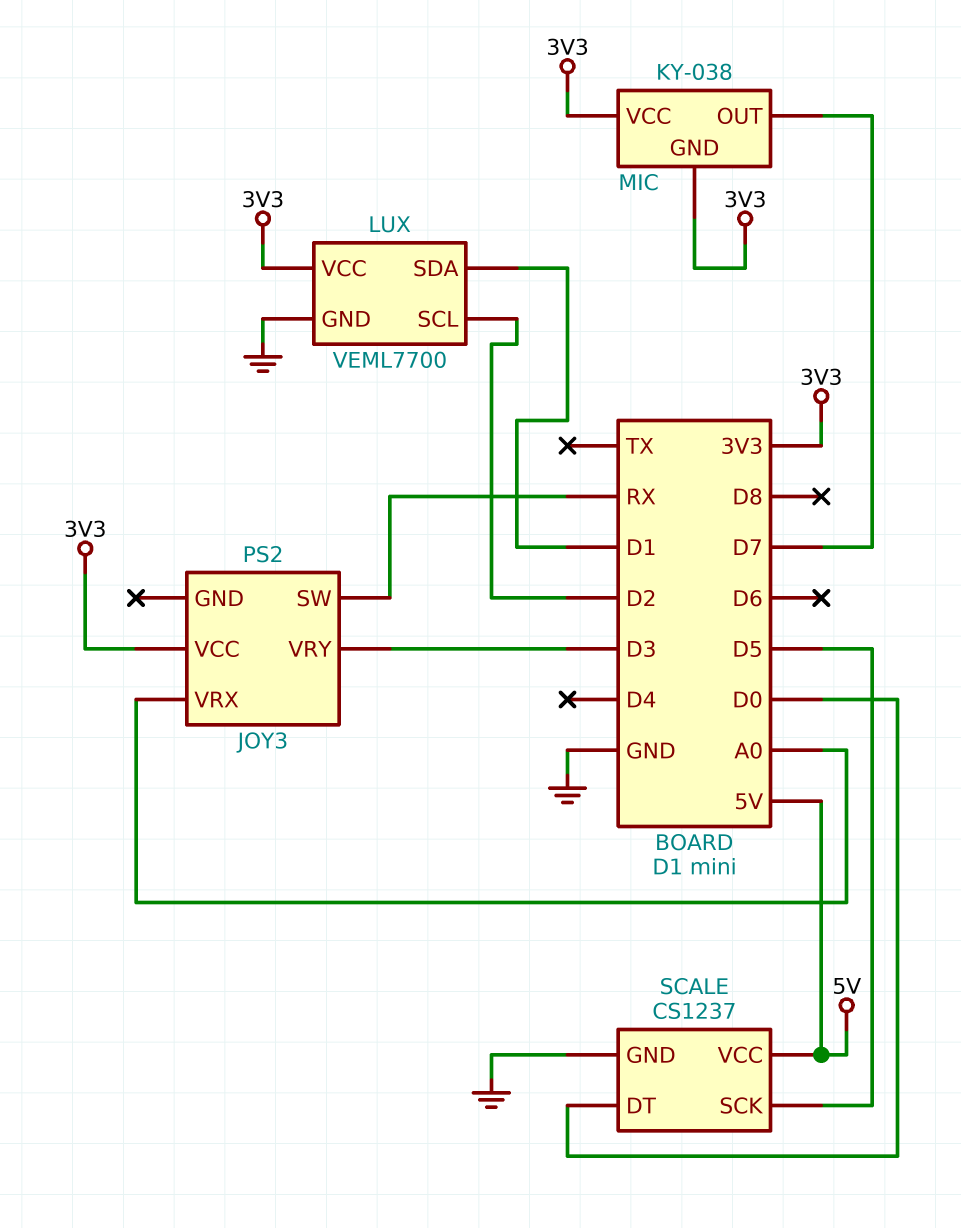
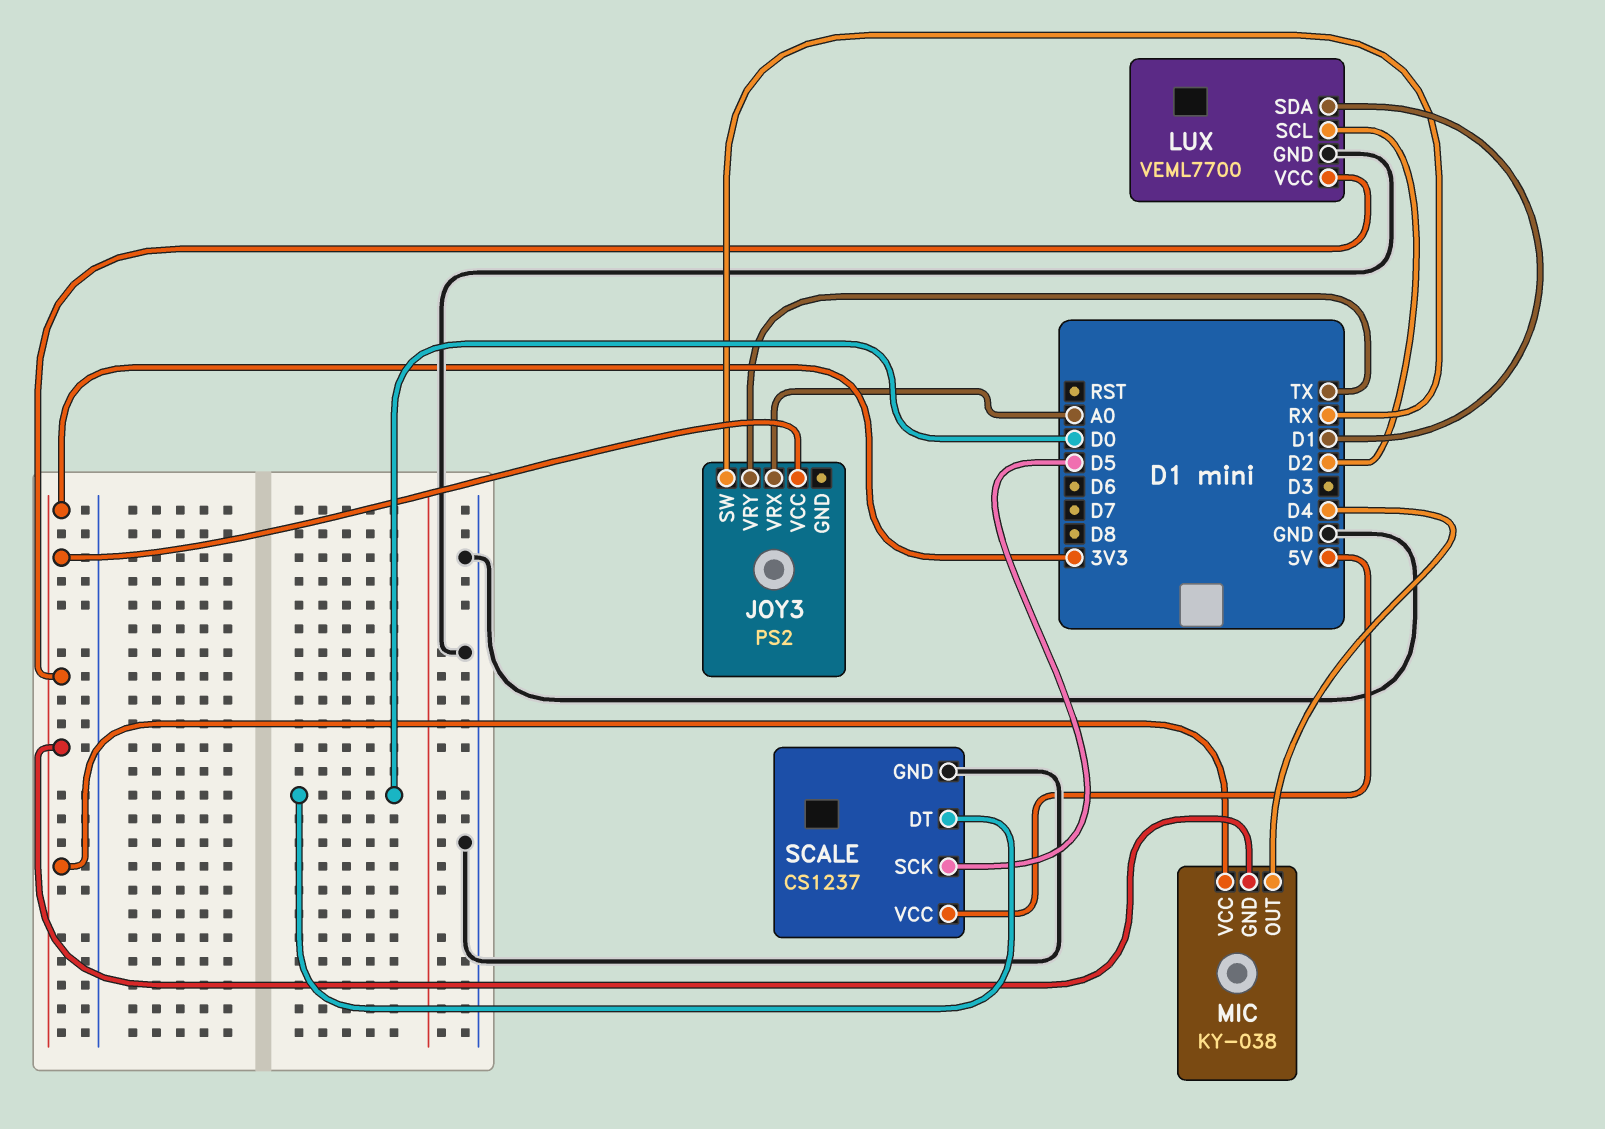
JOY3 pin VRY: D3 -> TX
MIC pin OUT: D7 -> D4

